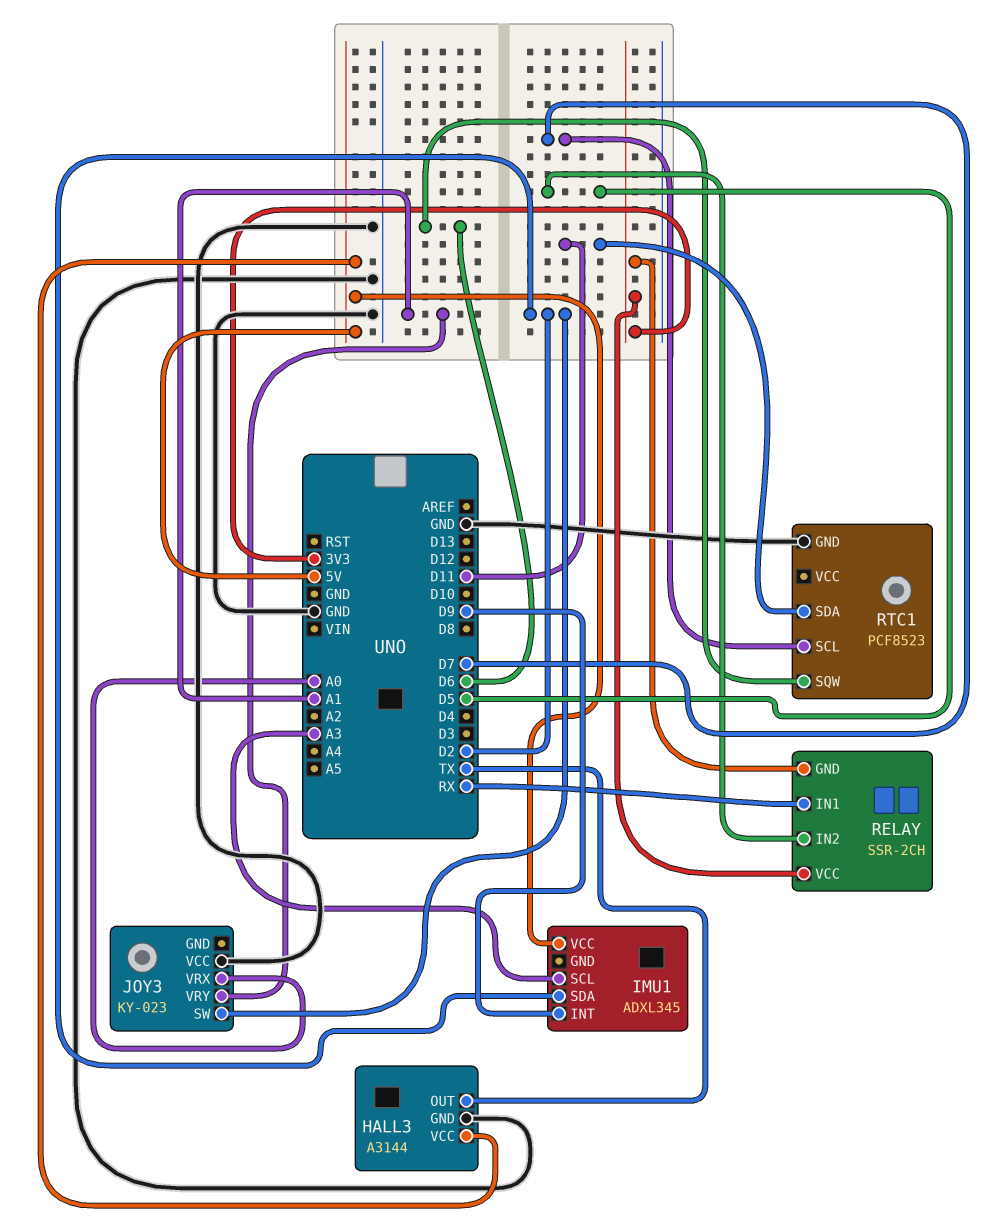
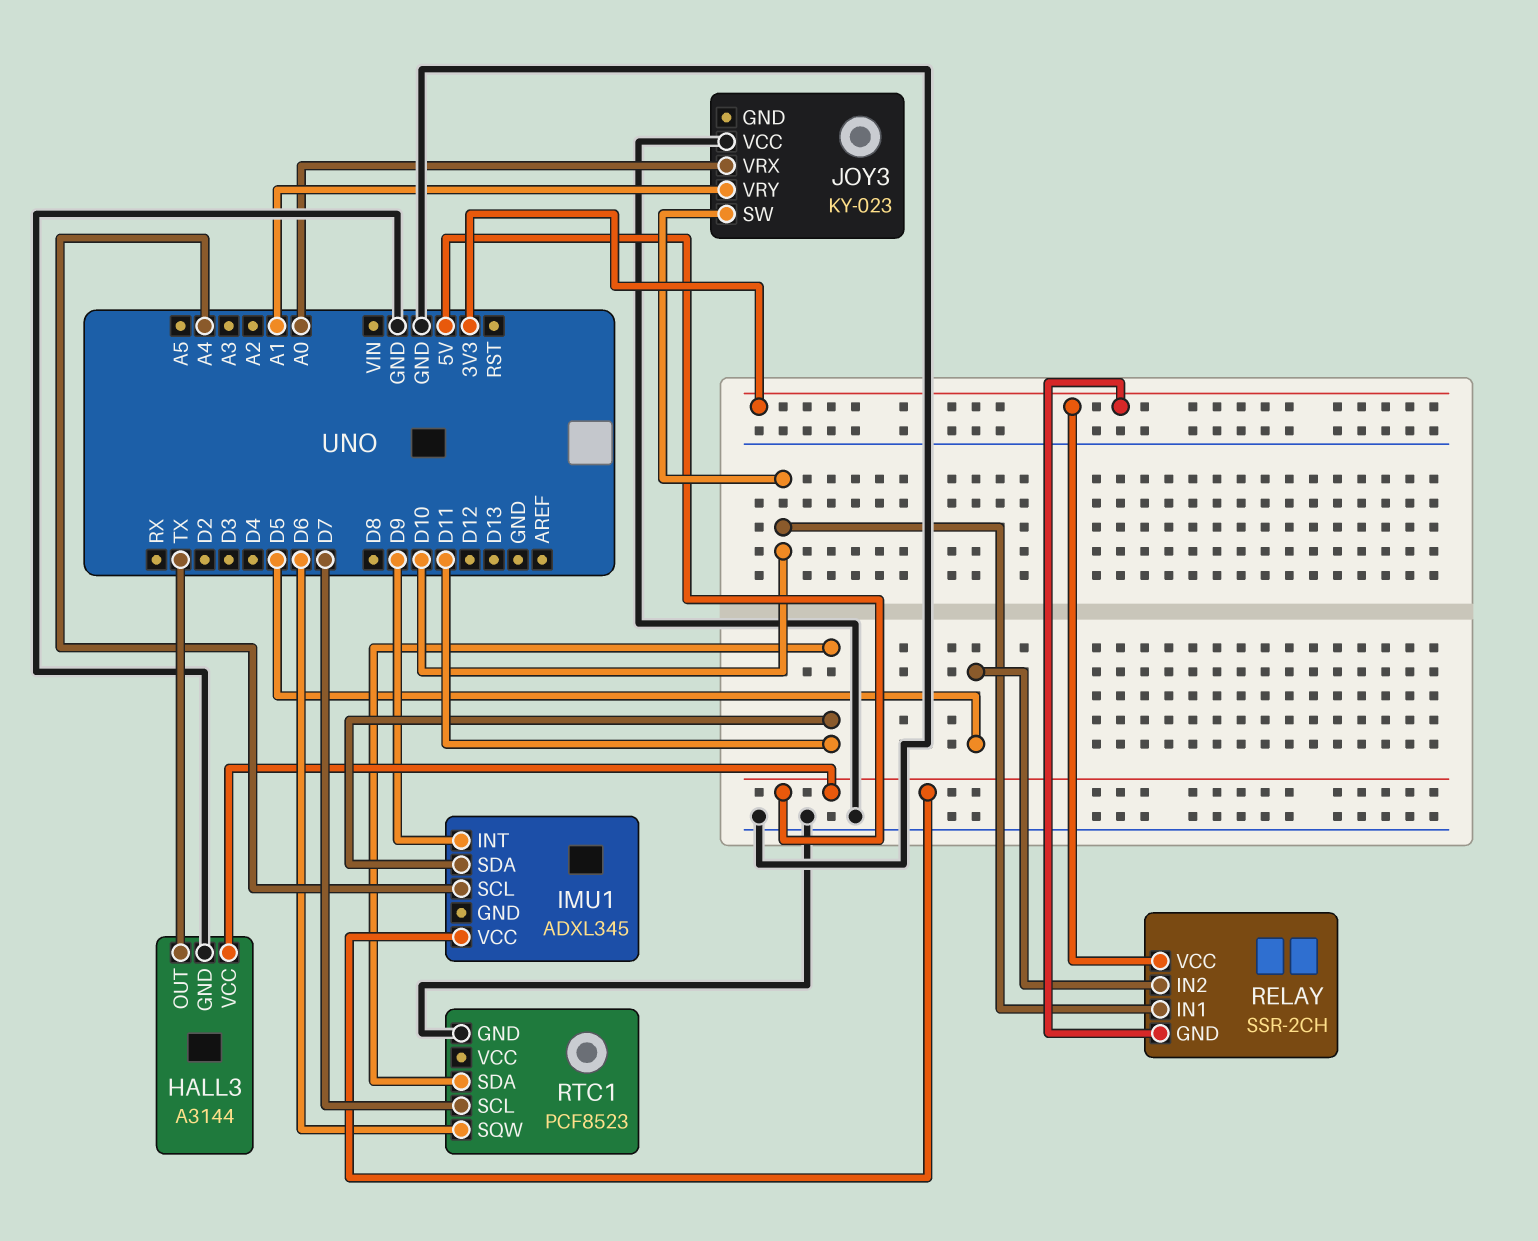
IMU1 pin SCL: A3 -> A4
IMU1 pin SDA: D2 -> D11
JOY3 pin SW: D2 -> D10
RELAY pin IN1: RX -> D10

